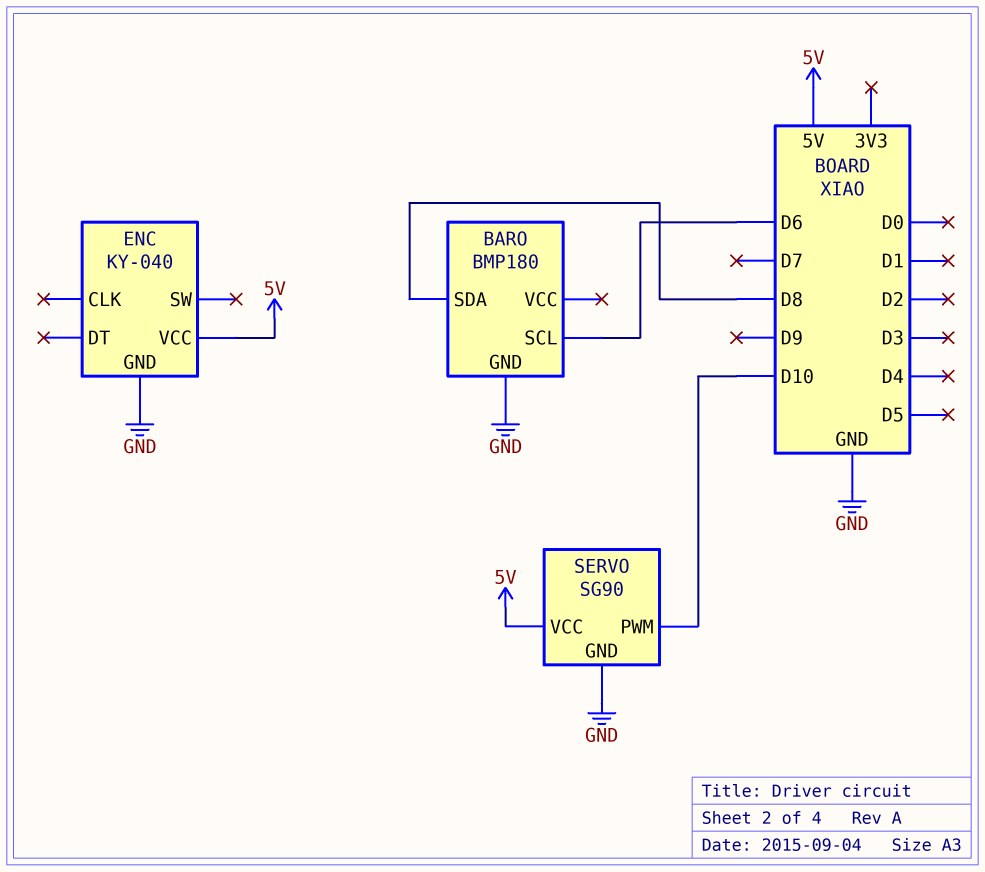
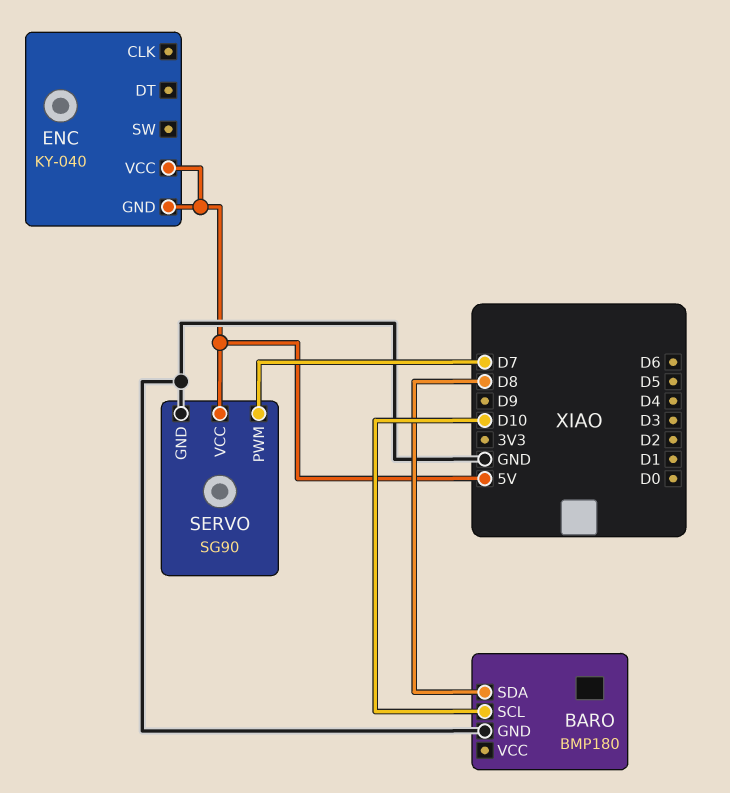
BARO pin SCL: D6 -> D10
ENC pin GND: GND -> 5V
SERVO pin PWM: D10 -> D7

